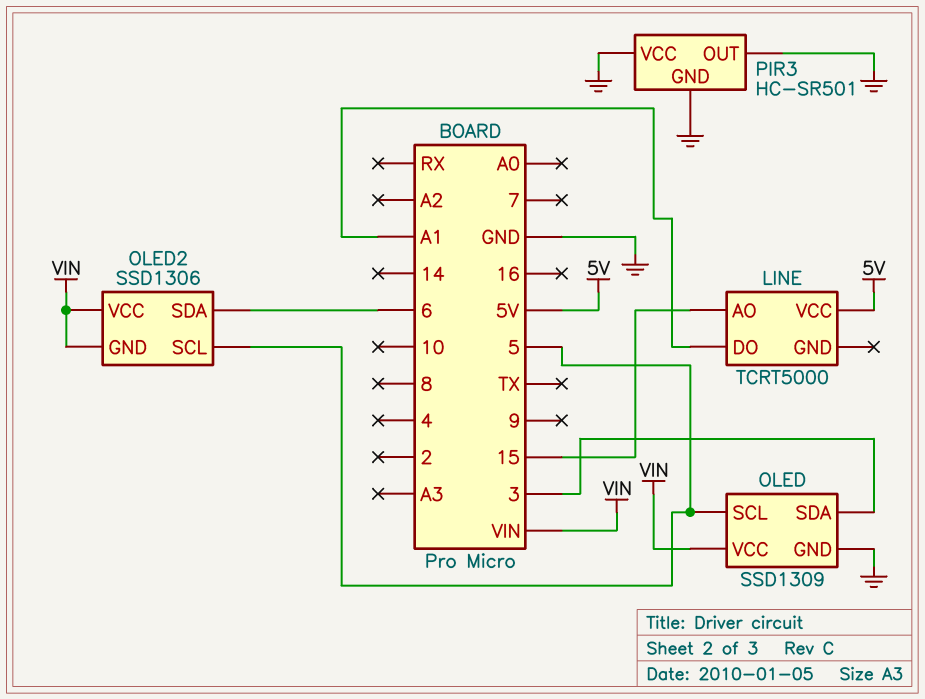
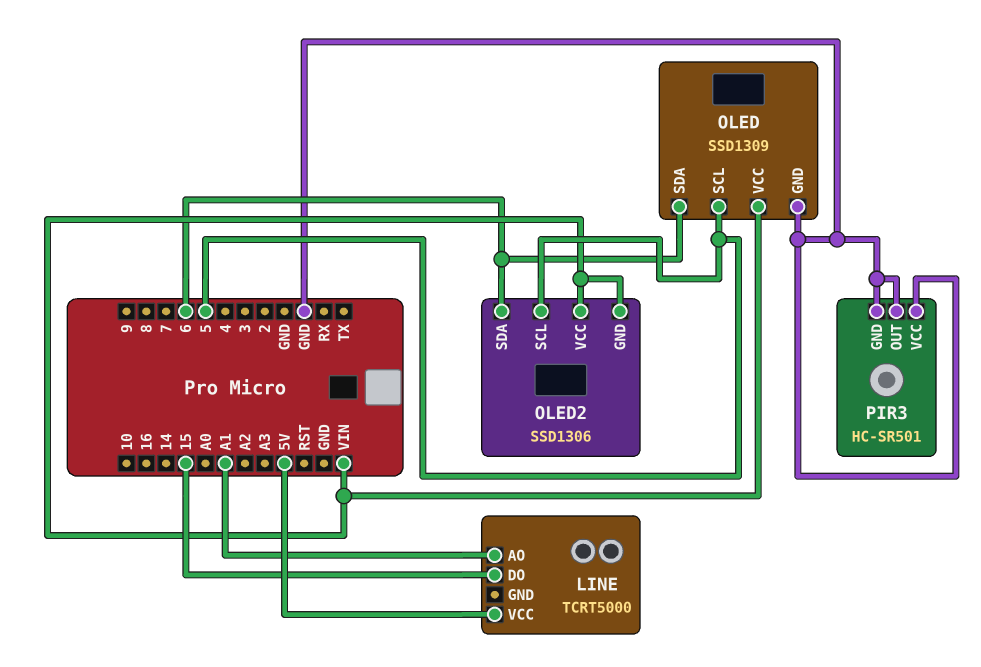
LINE pin AO: 15 -> A1
LINE pin DO: A1 -> 15
OLED pin SDA: 3 -> 6

